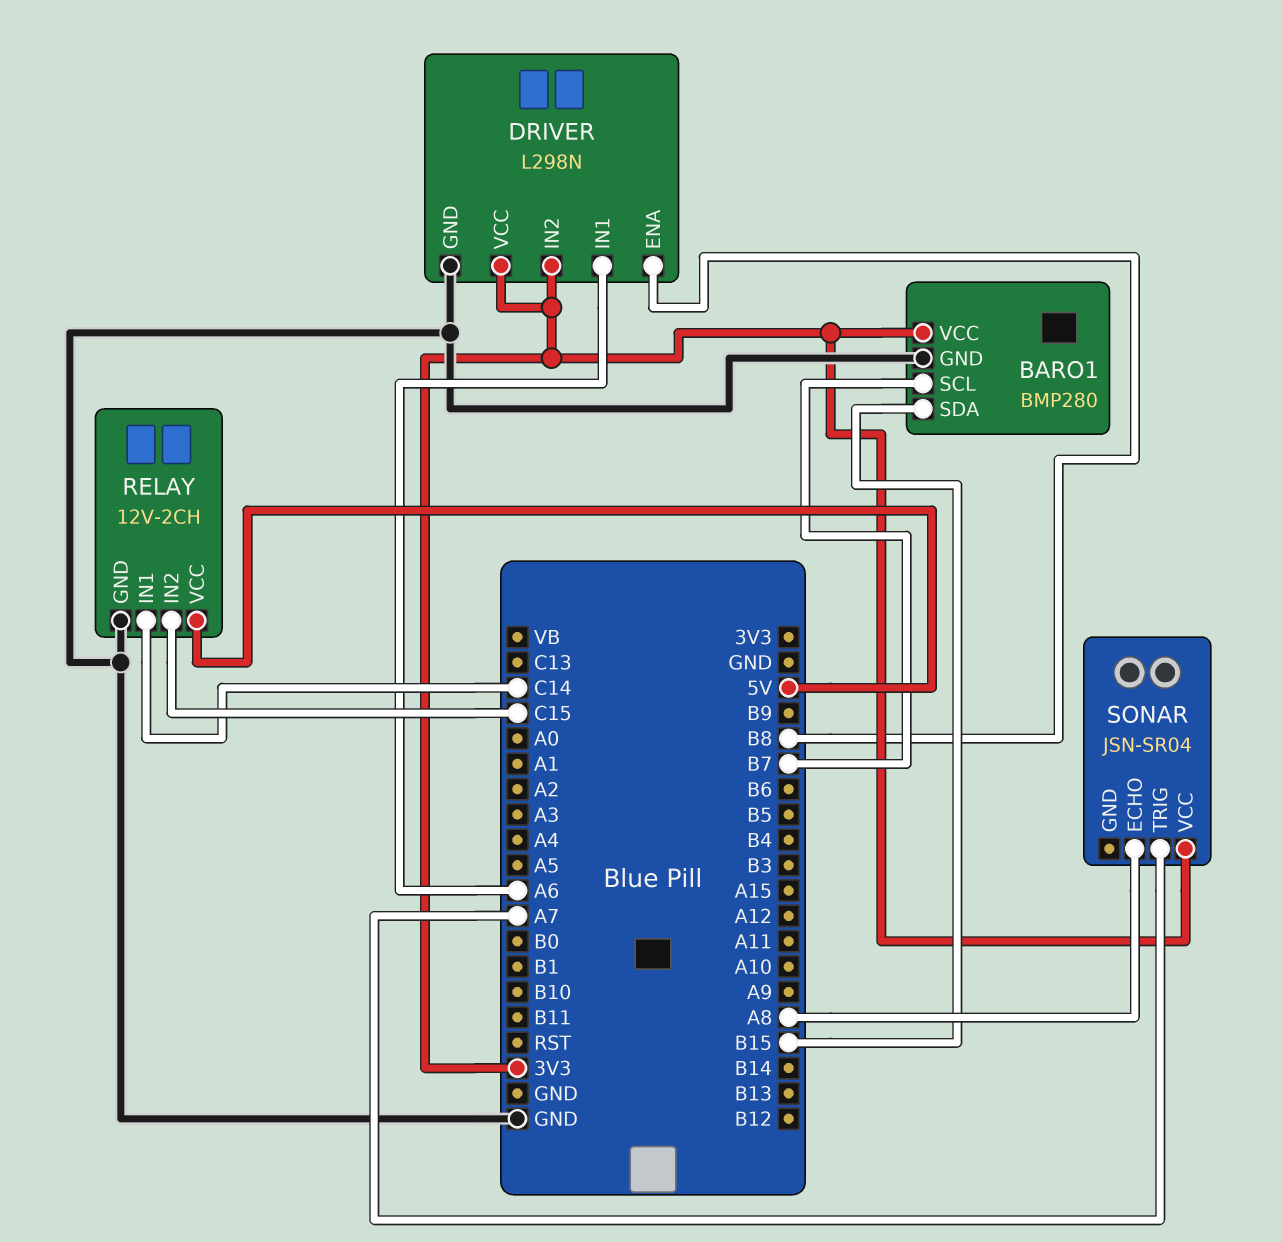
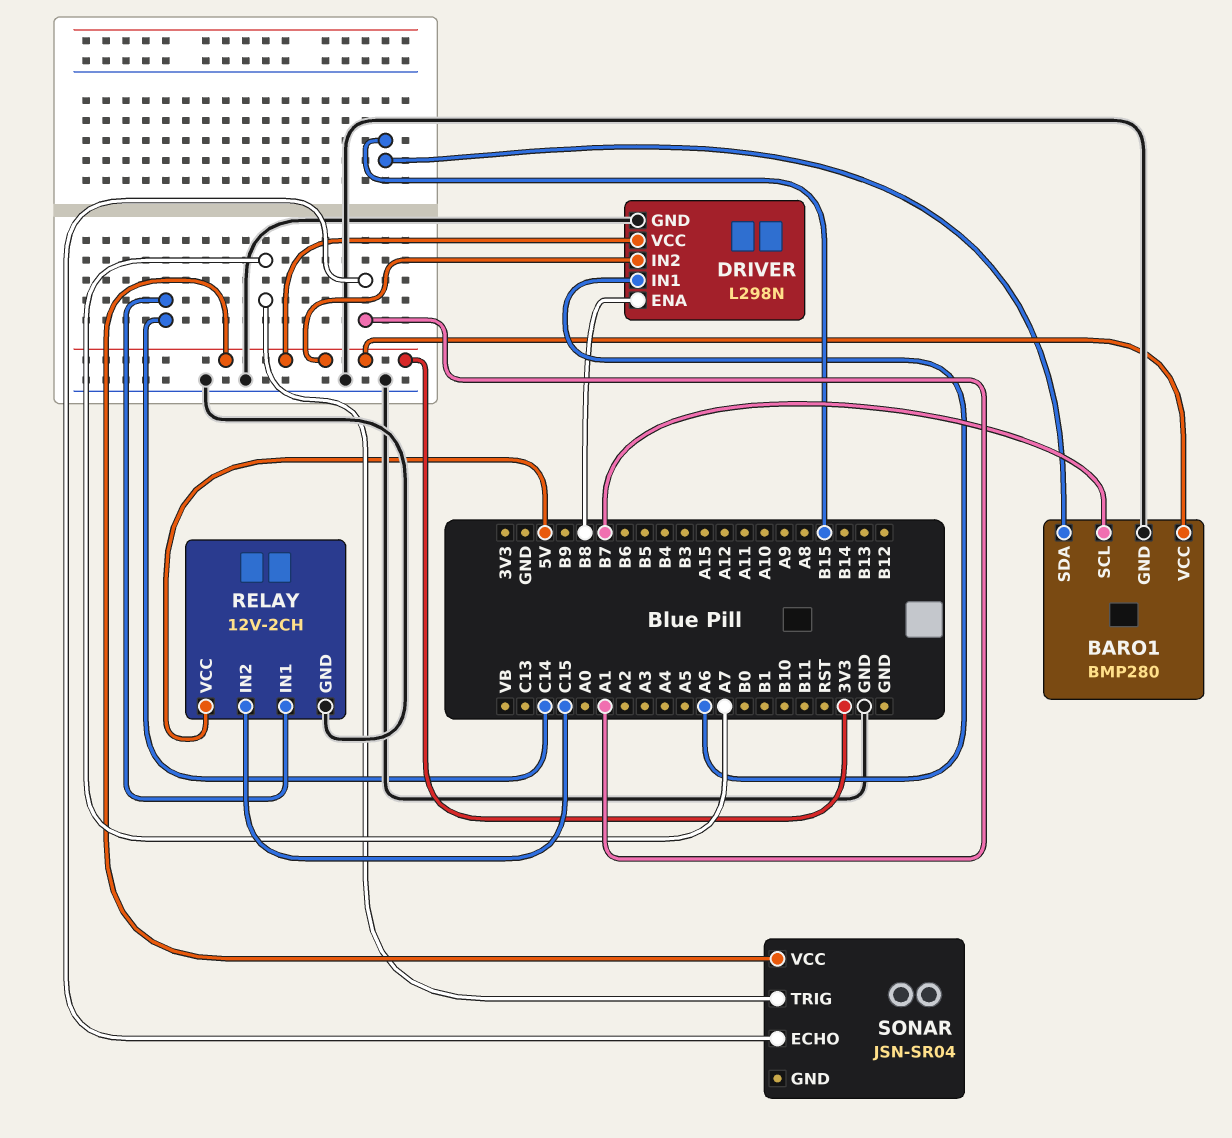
SONAR pin ECHO: A8 -> A1

